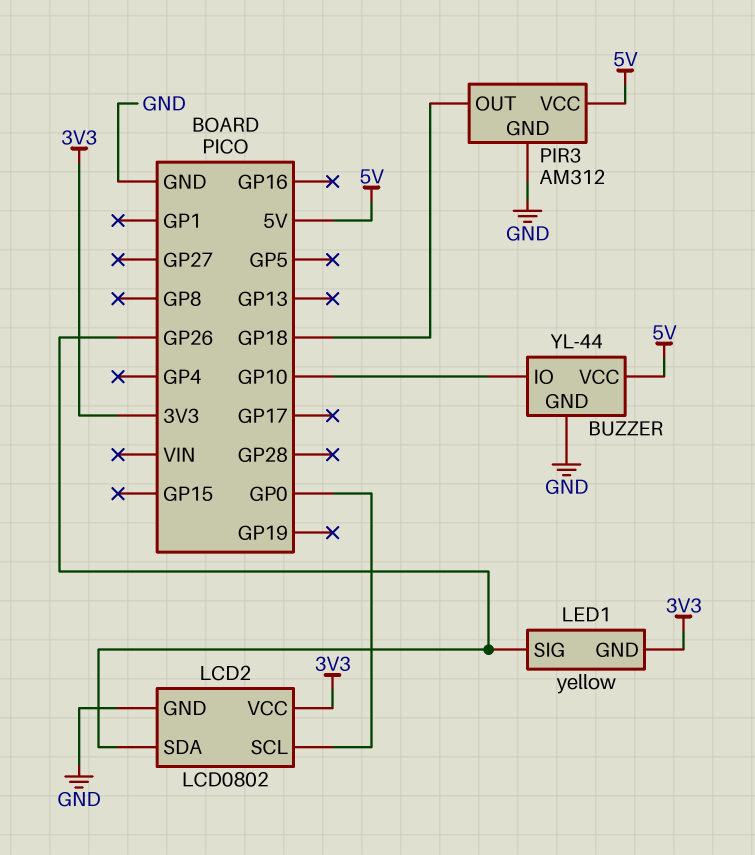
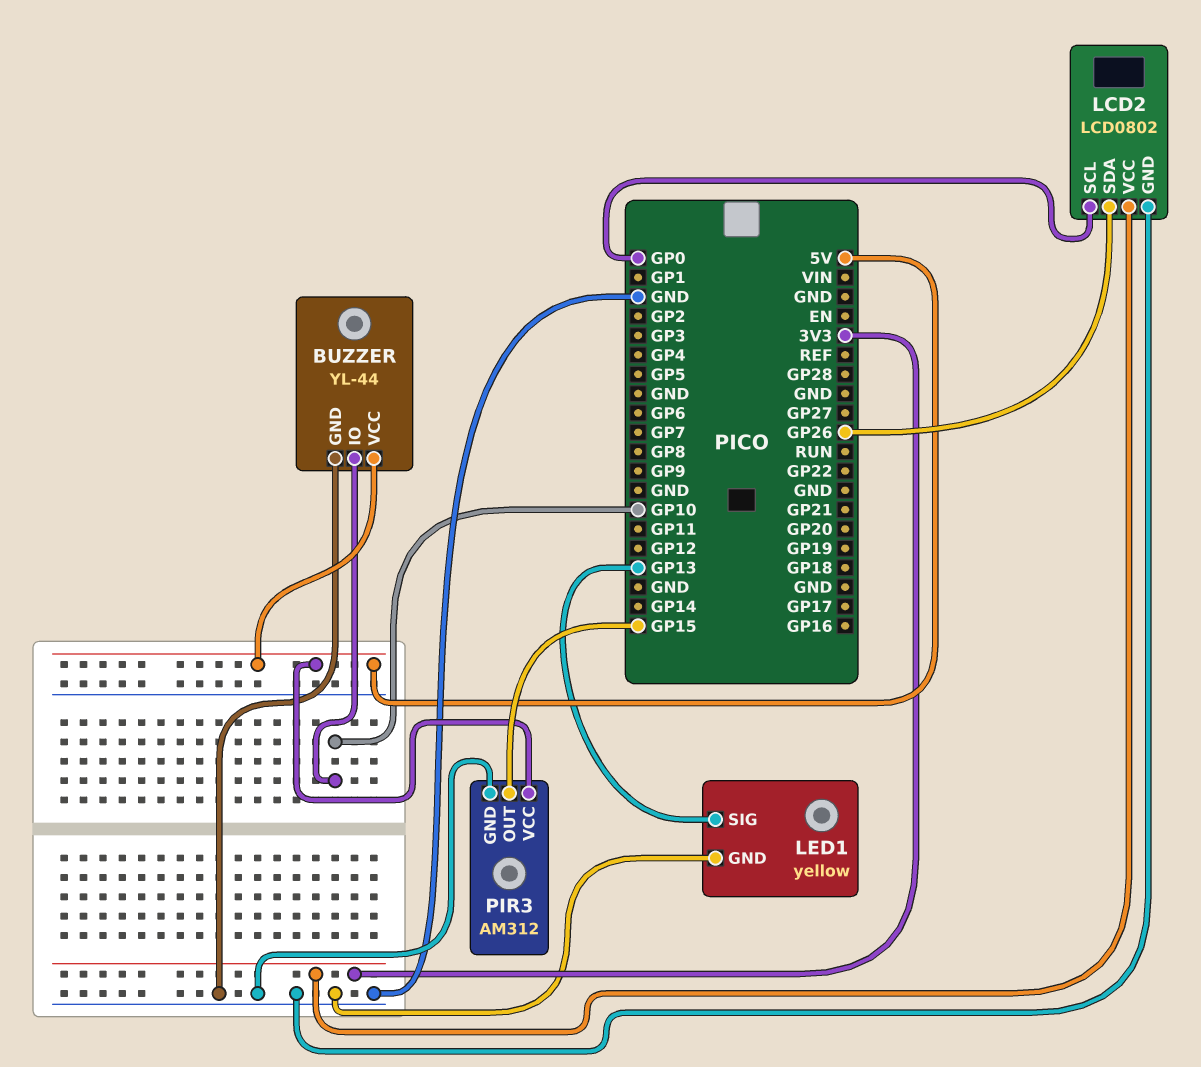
LED1 pin GND: 3V3 -> GND
LED1 pin SIG: GP26 -> GP13
PIR3 pin OUT: GP18 -> GP15

